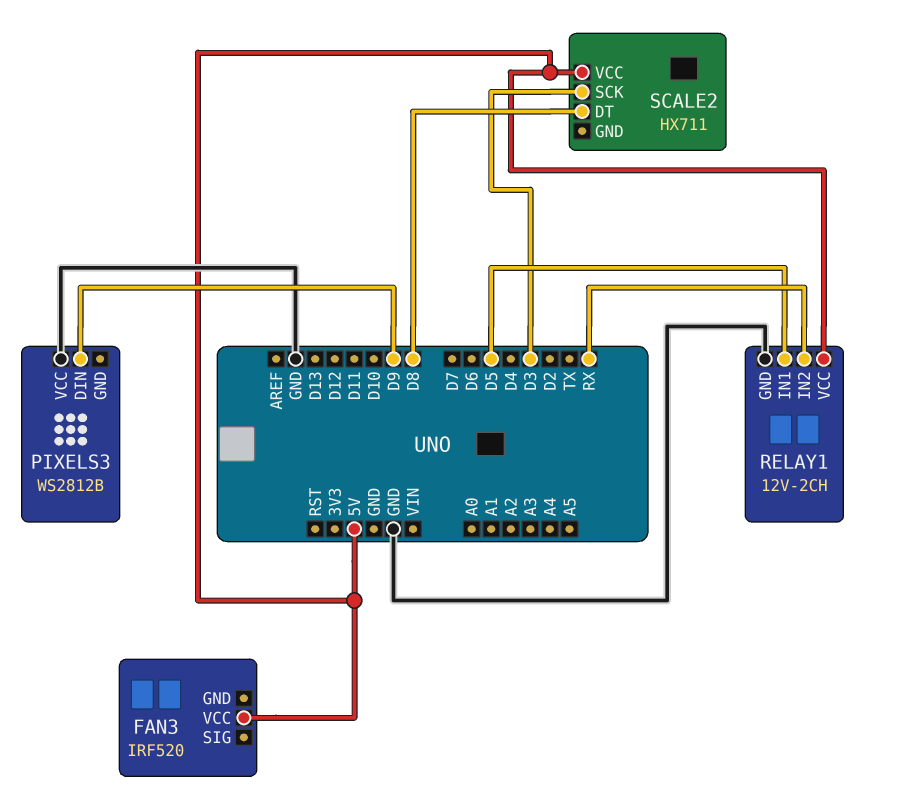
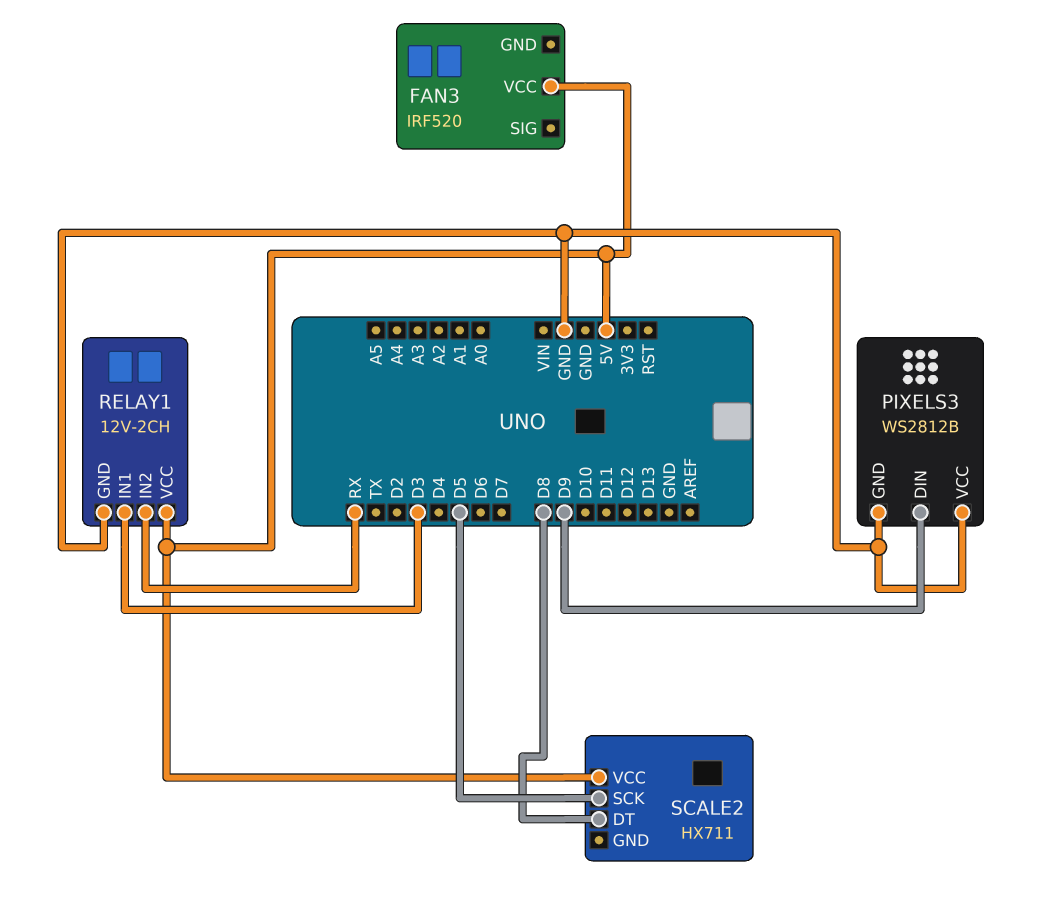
PIXELS3 pin GND: none -> GND
RELAY1 pin IN1: D5 -> D3
SCALE2 pin SCK: D3 -> D5

